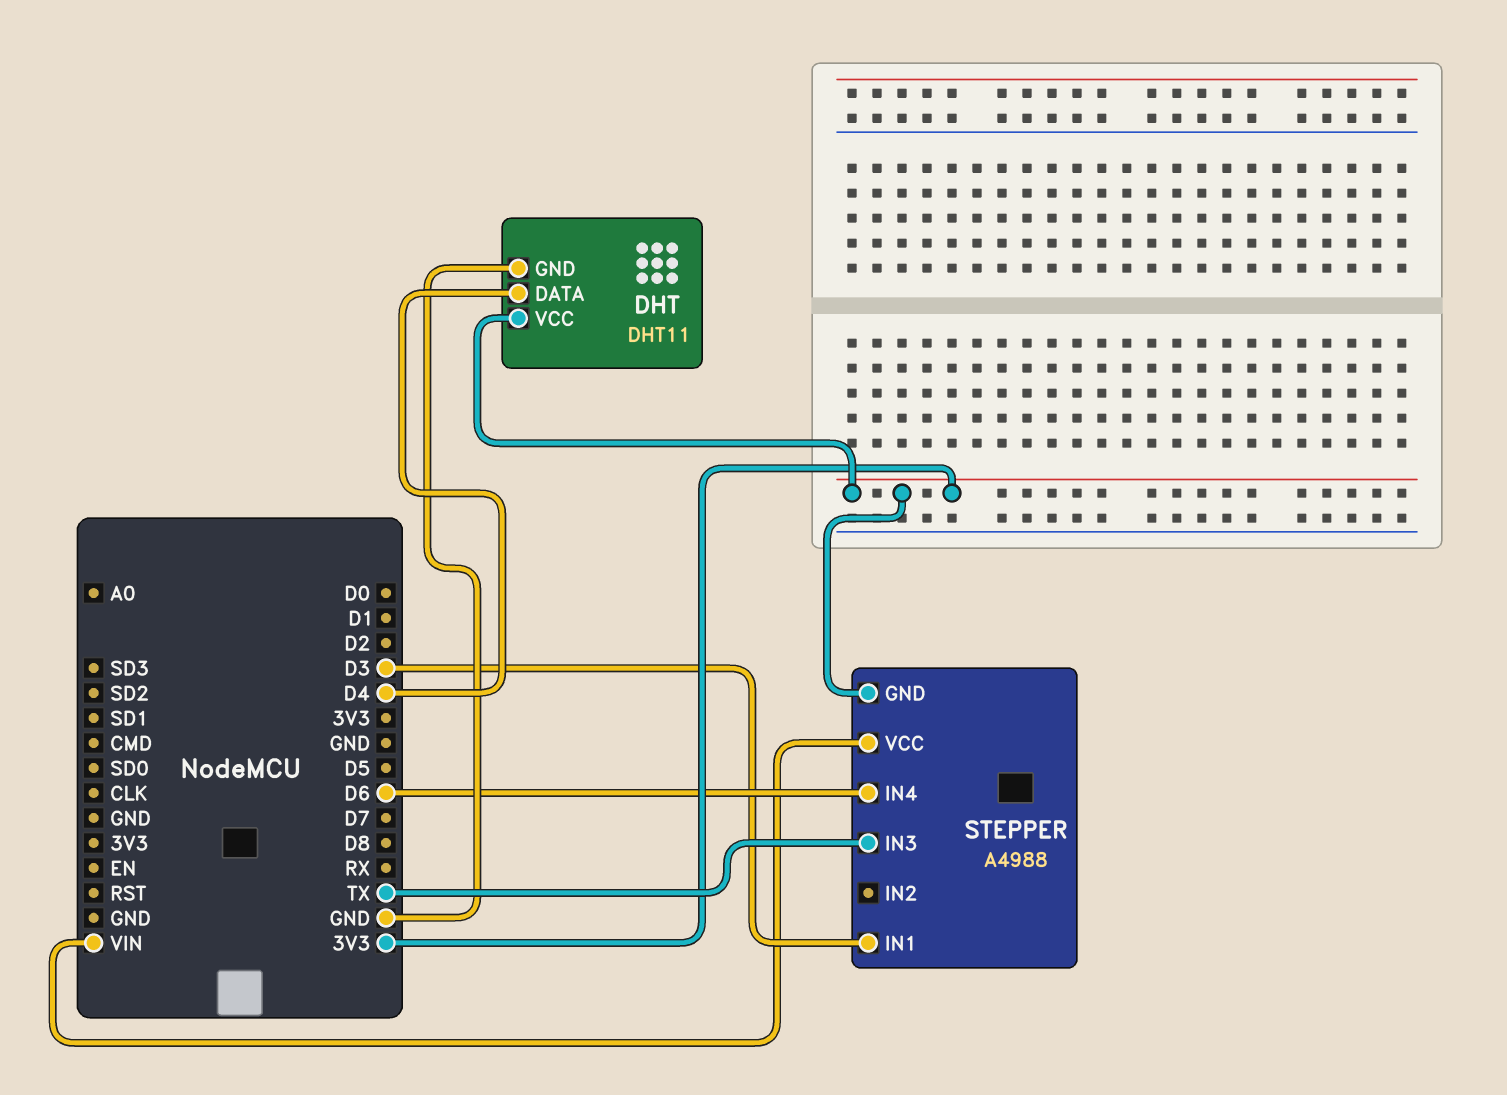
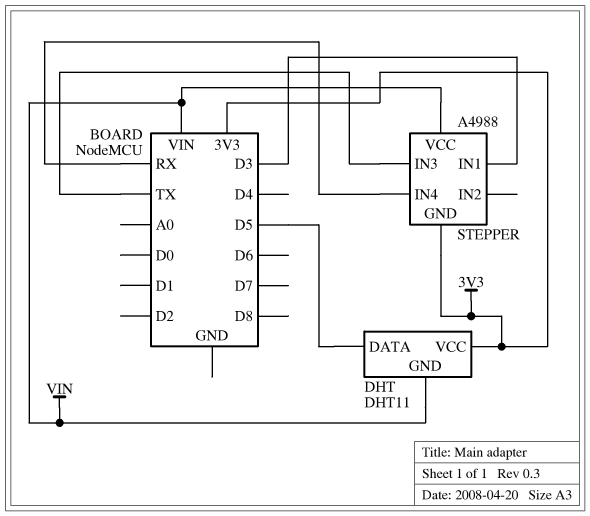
DHT pin DATA: D4 -> D5
DHT pin GND: GND -> VIN
STEPPER pin IN4: D6 -> RX

